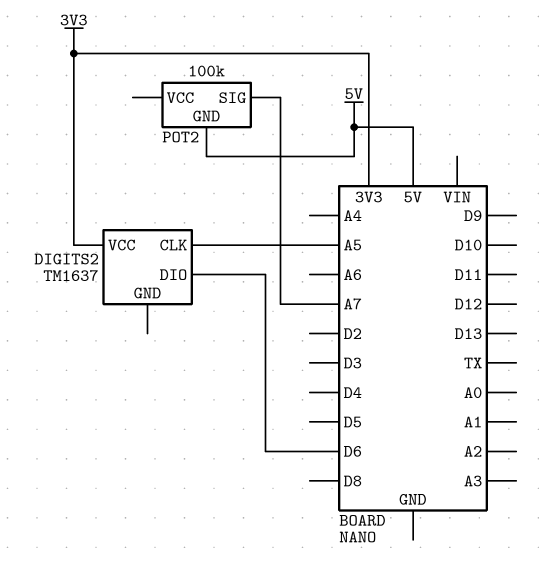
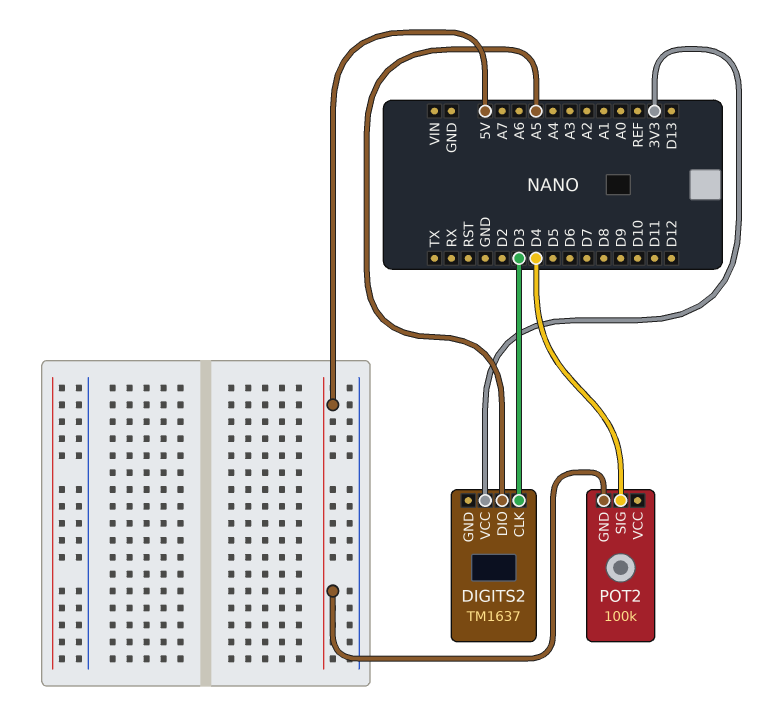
DIGITS2 pin CLK: A5 -> D3
DIGITS2 pin DIO: D6 -> A5
POT2 pin SIG: A7 -> D4

